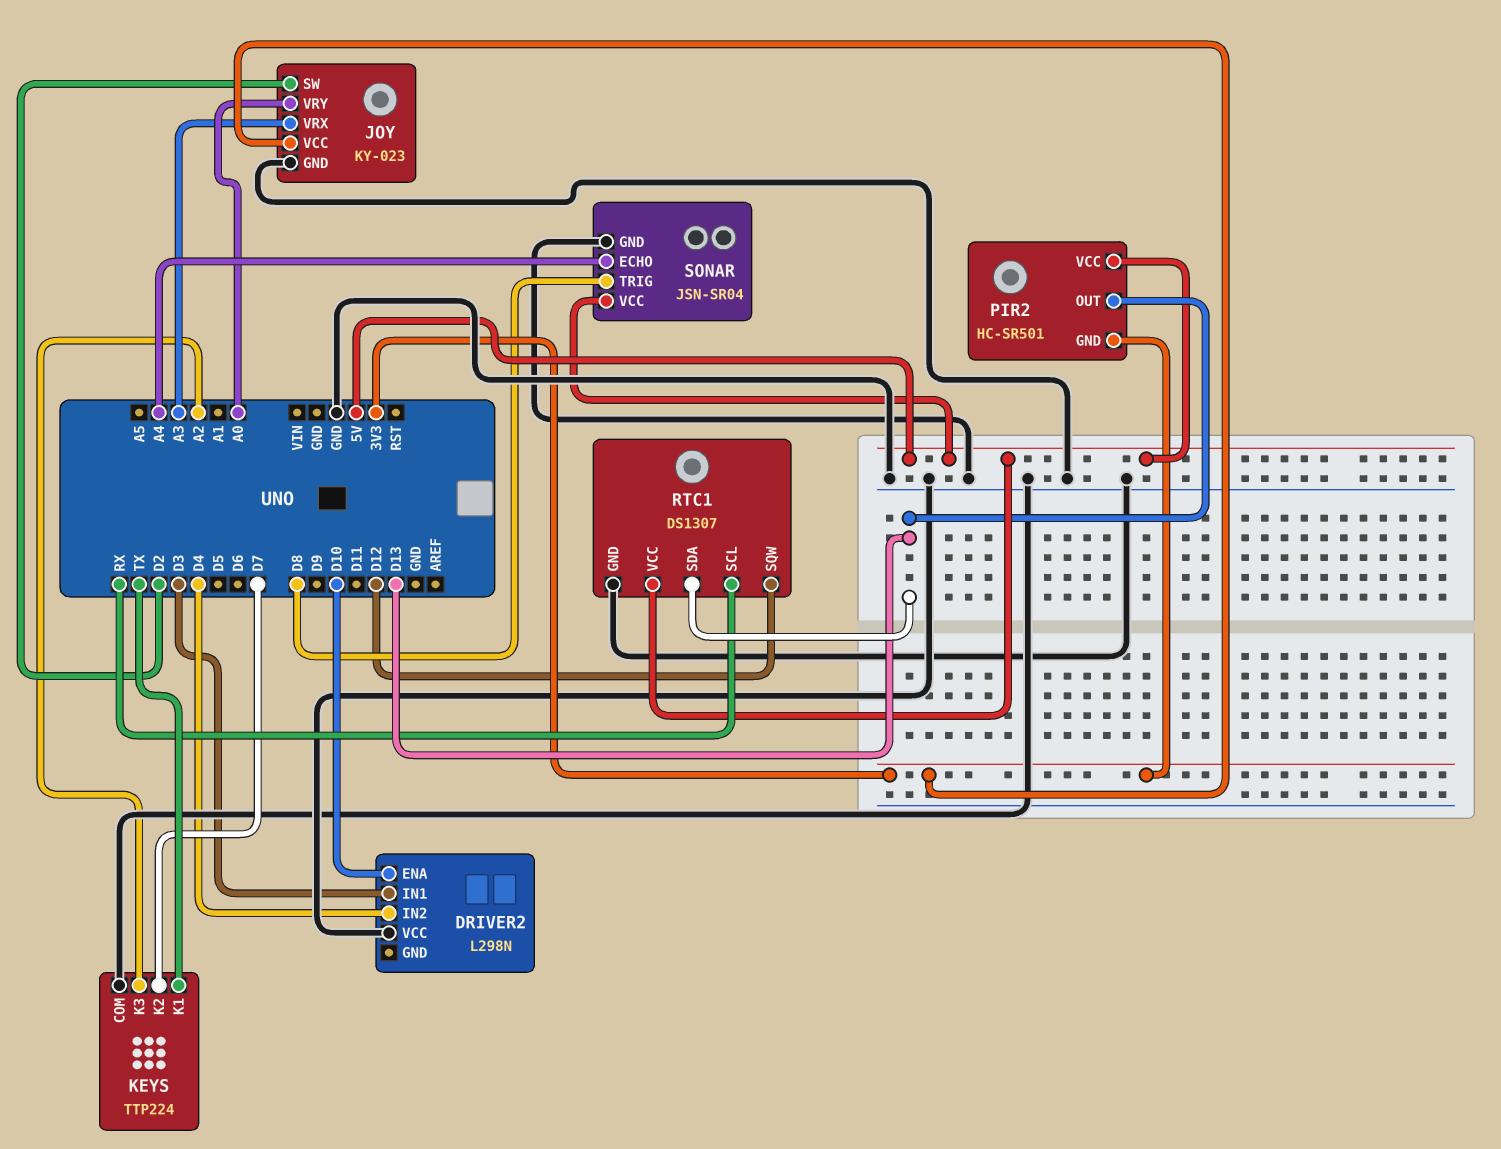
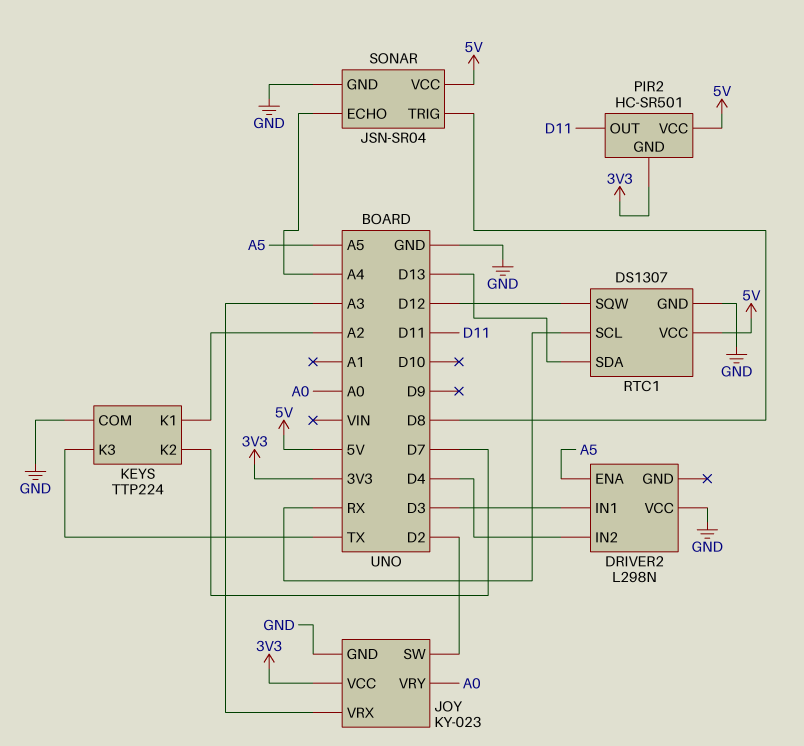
DRIVER2 pin ENA: D10 -> A5
KEYS pin K1: TX -> A2
KEYS pin K3: A2 -> TX
PIR2 pin OUT: D13 -> D11

